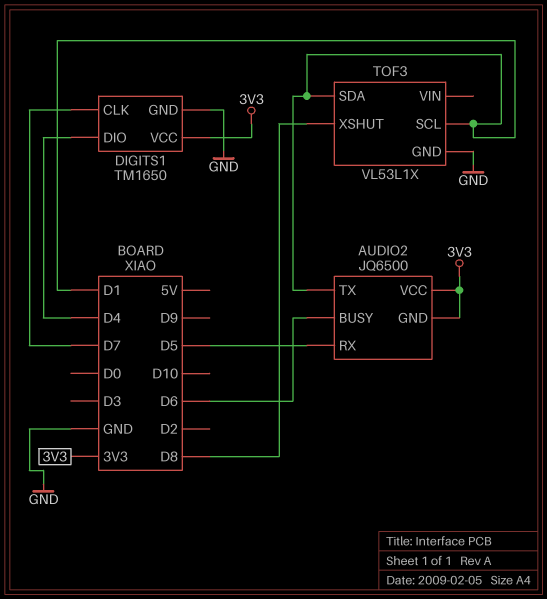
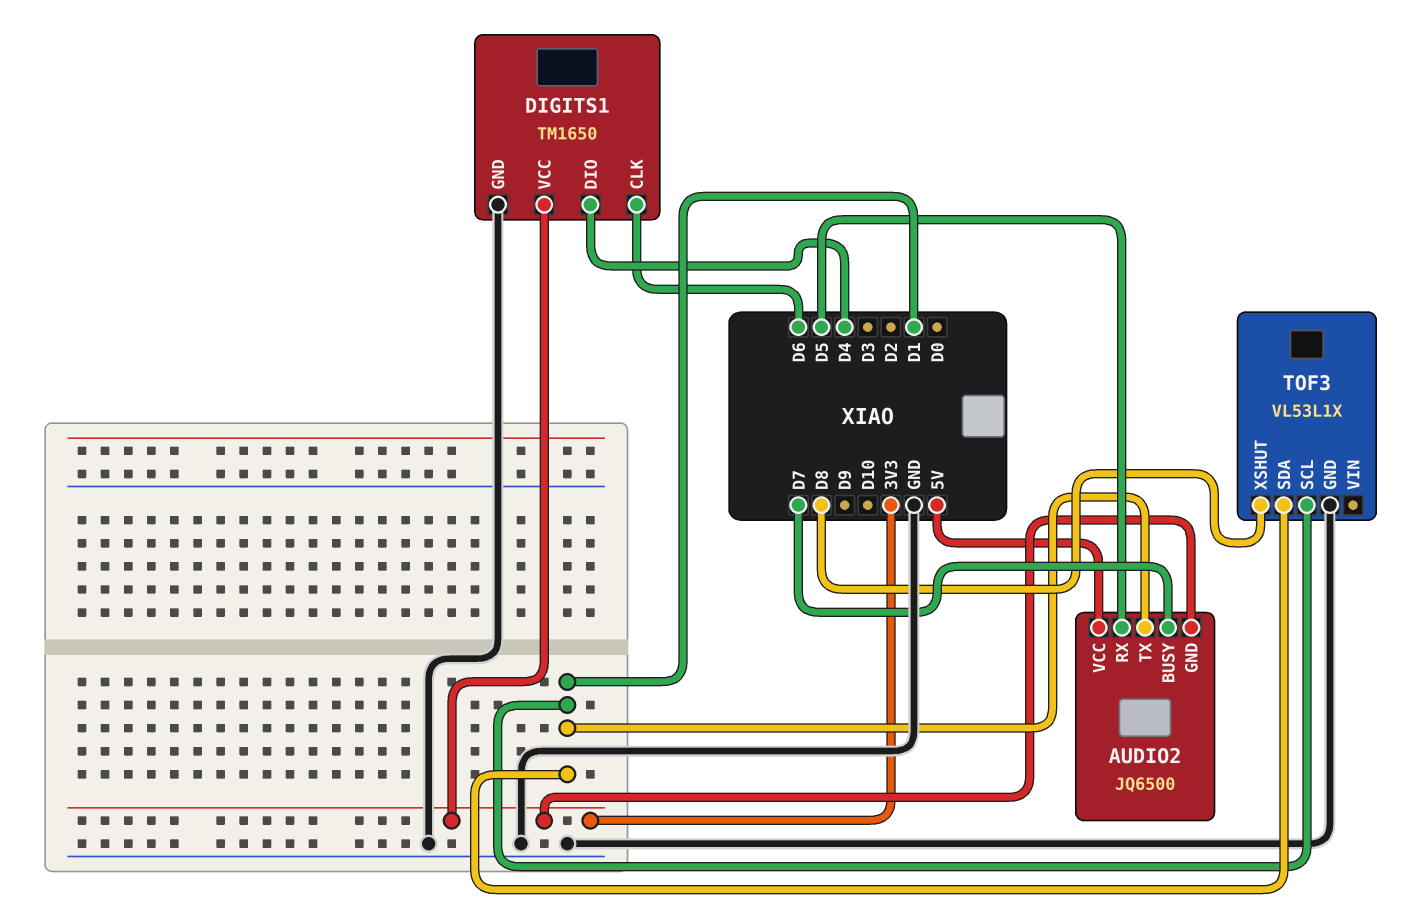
AUDIO2 pin BUSY: D6 -> D7
AUDIO2 pin VCC: 3V3 -> 5V
DIGITS1 pin CLK: D7 -> D6

